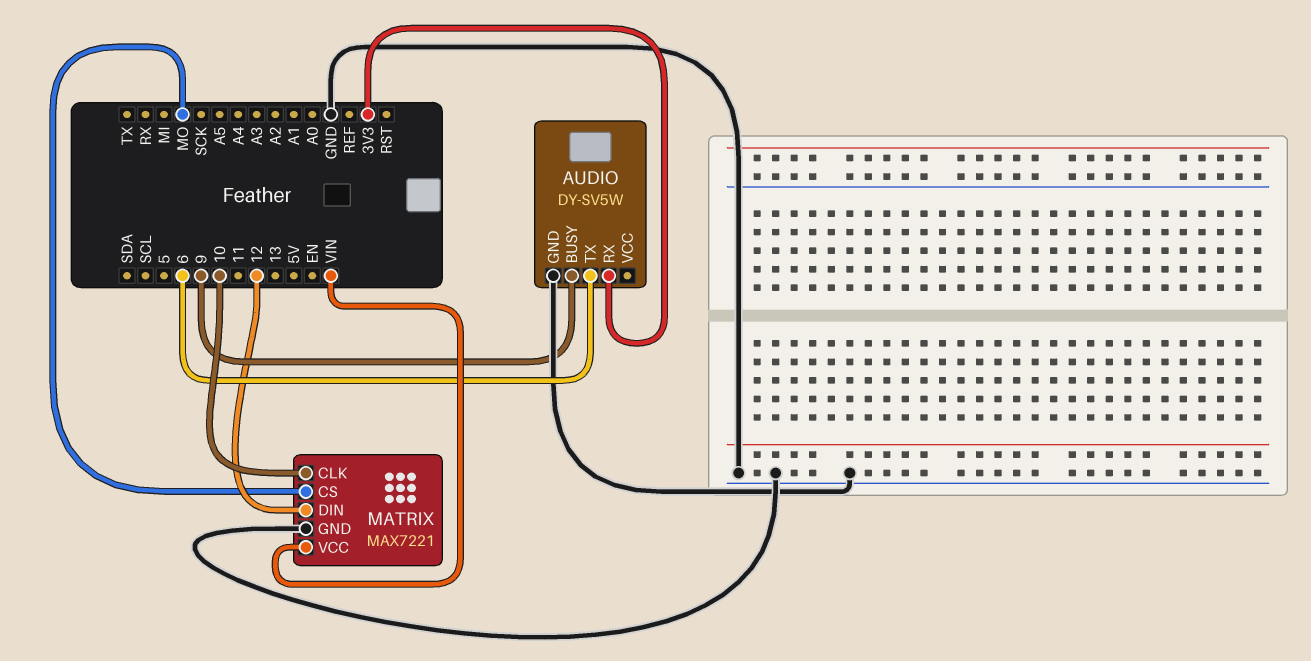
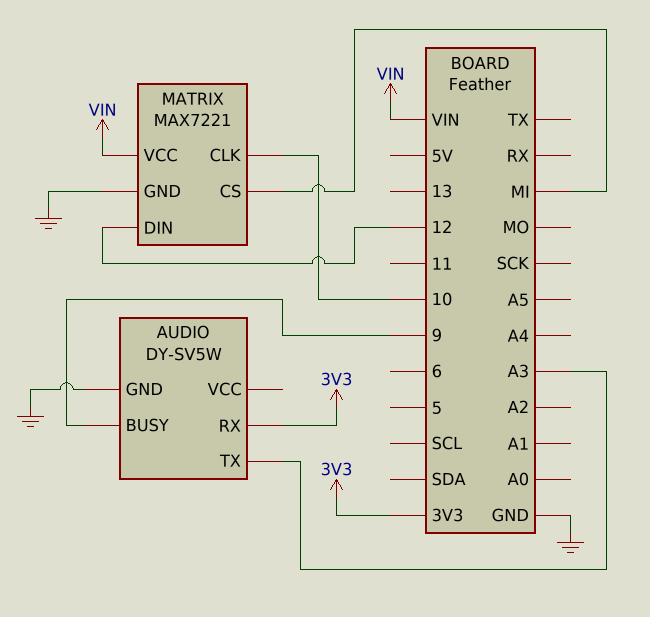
AUDIO pin TX: 6 -> A3
MATRIX pin CS: MO -> MI

